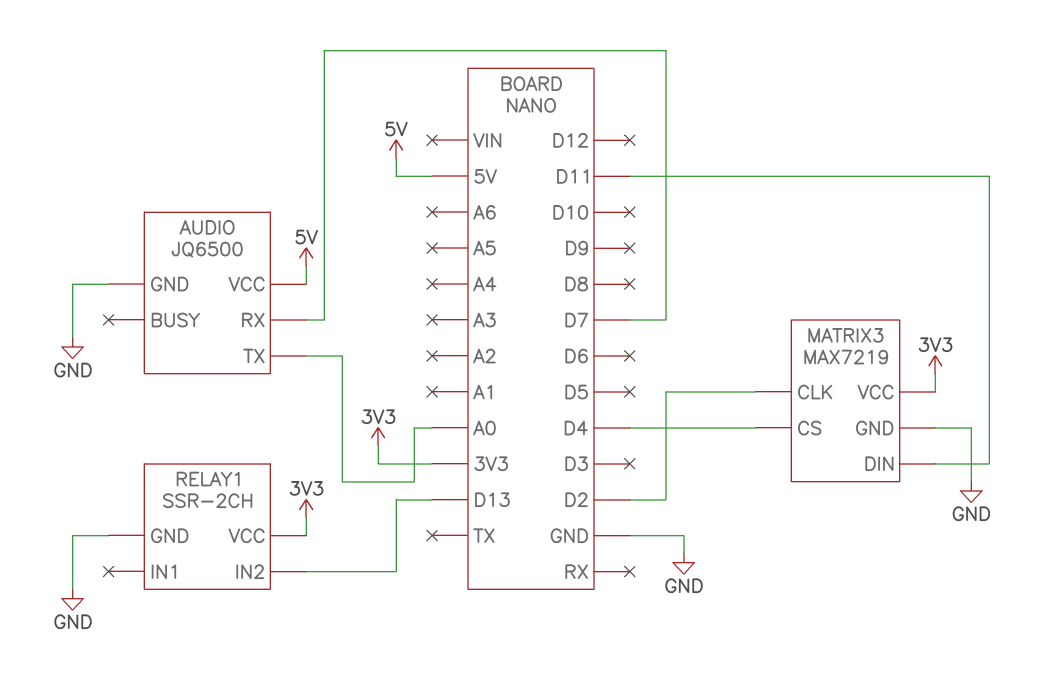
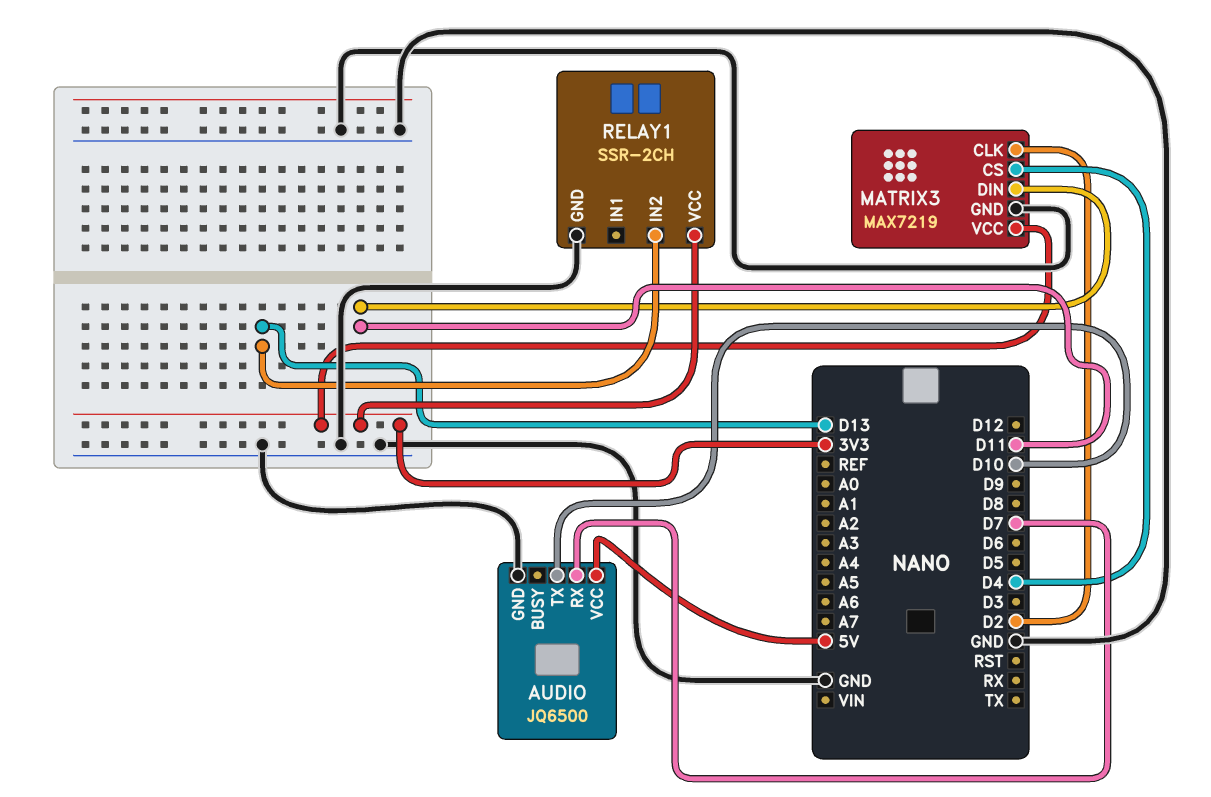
AUDIO pin TX: A0 -> D10

